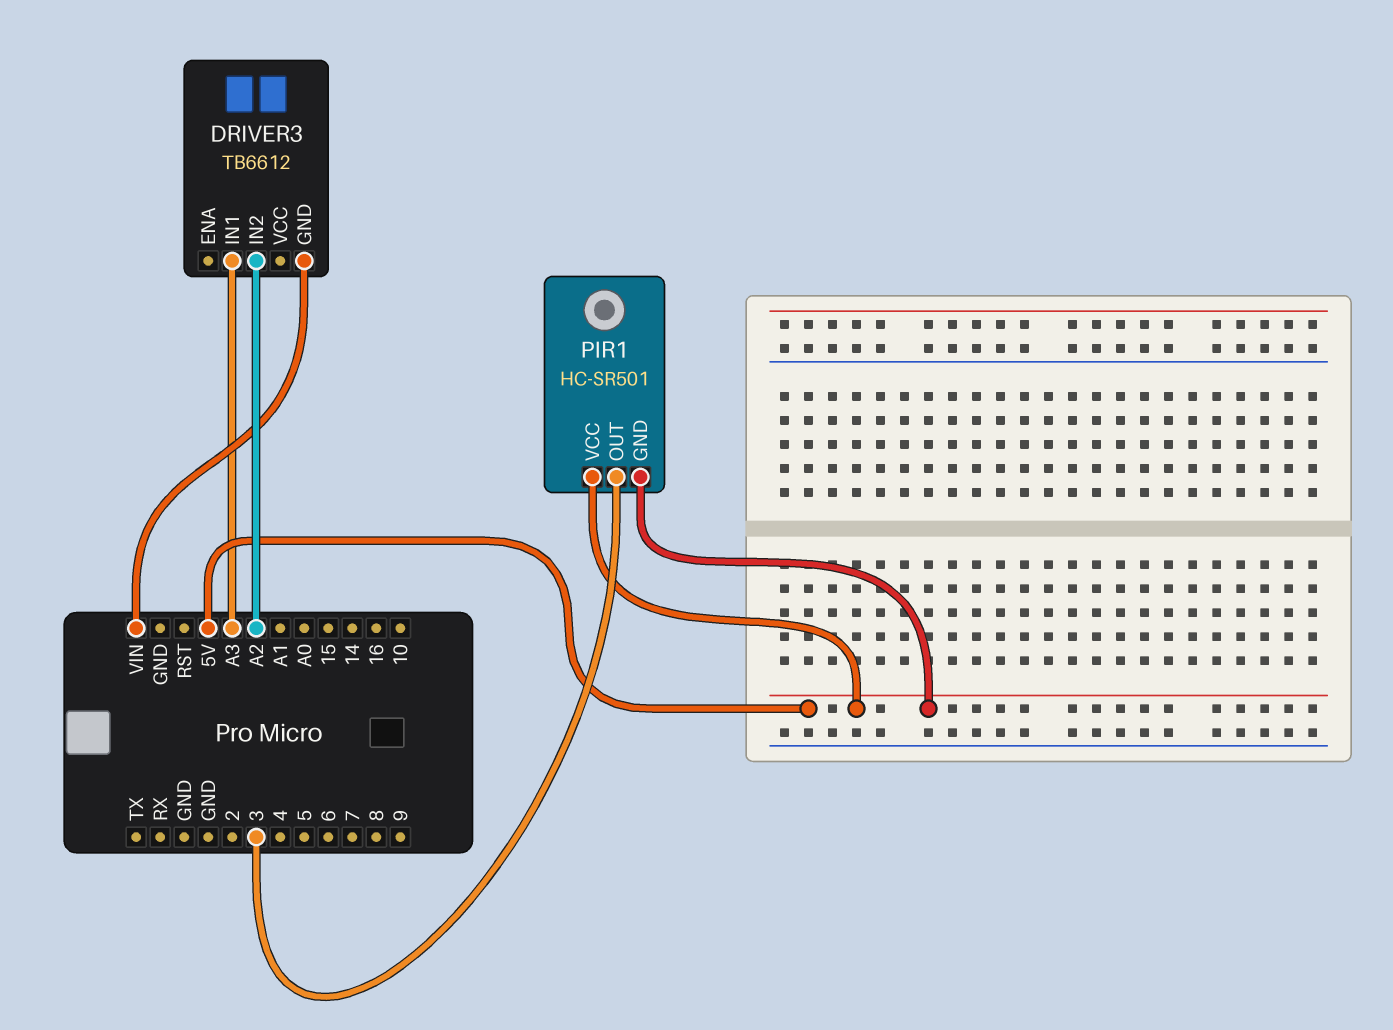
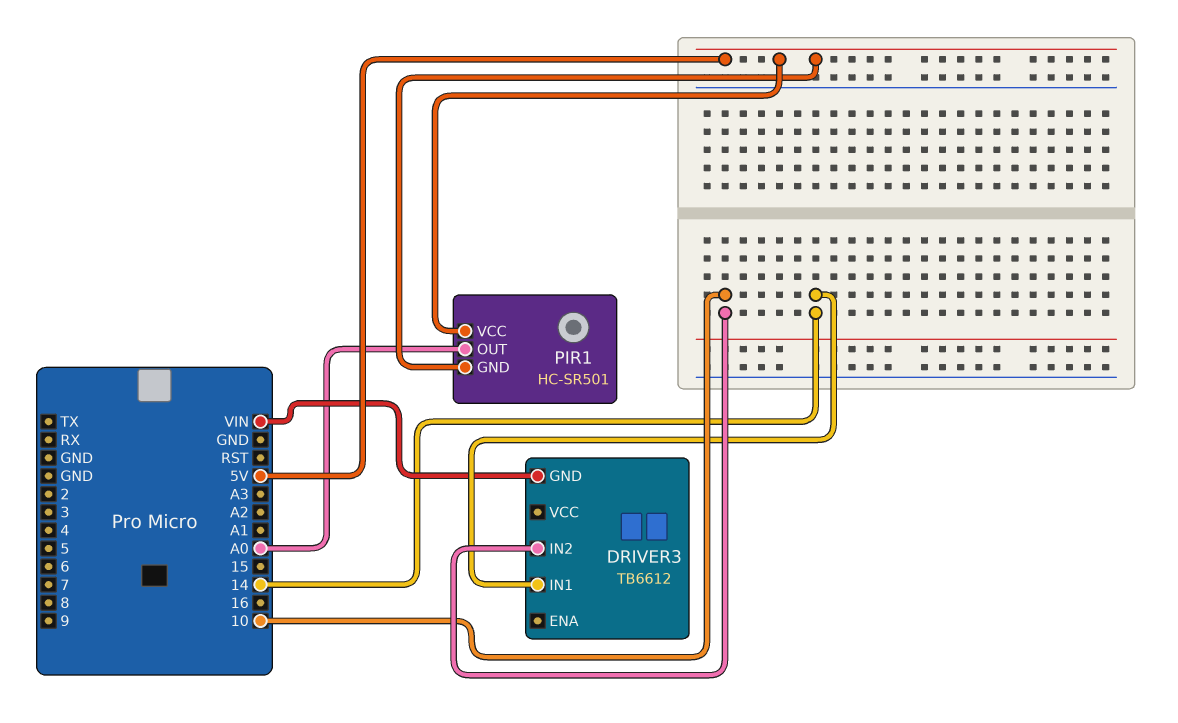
DRIVER3 pin IN1: A3 -> 14
DRIVER3 pin IN2: A2 -> 10
PIR1 pin OUT: 3 -> A0

